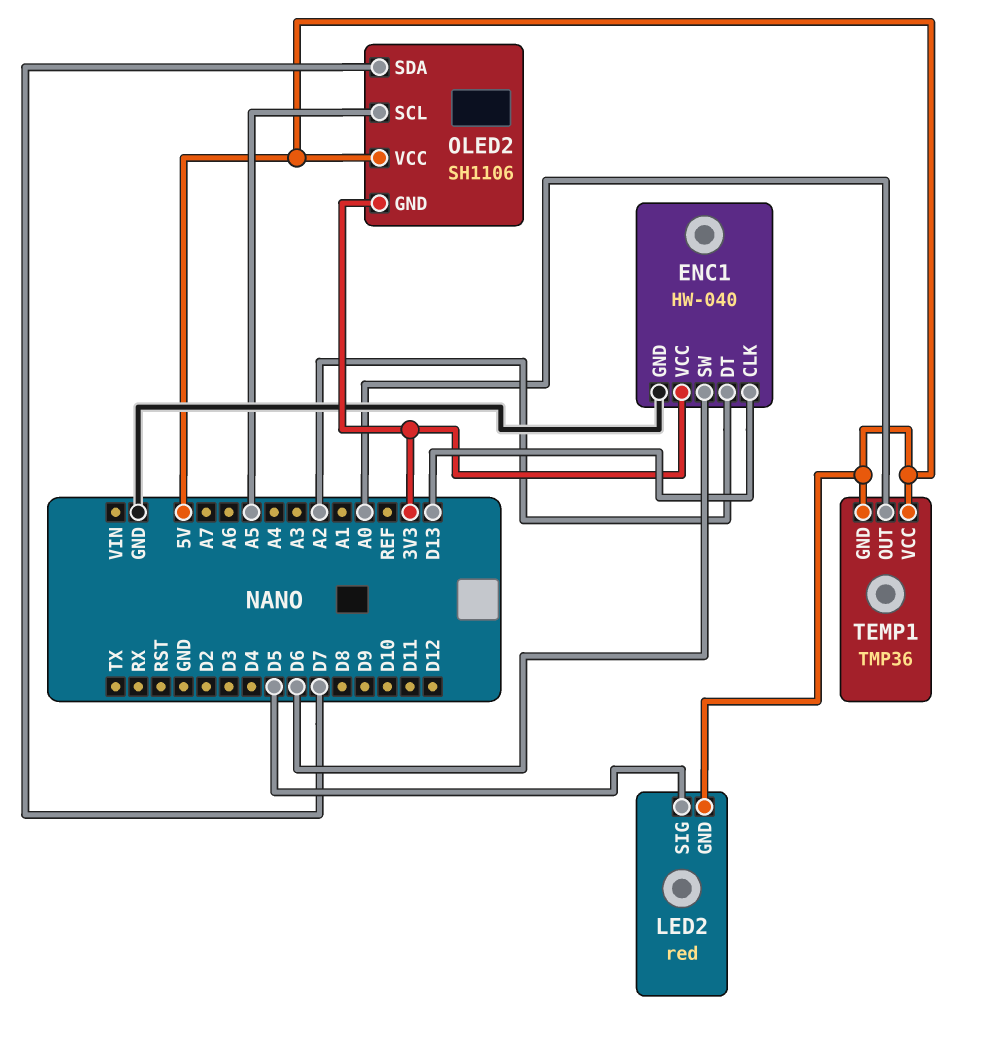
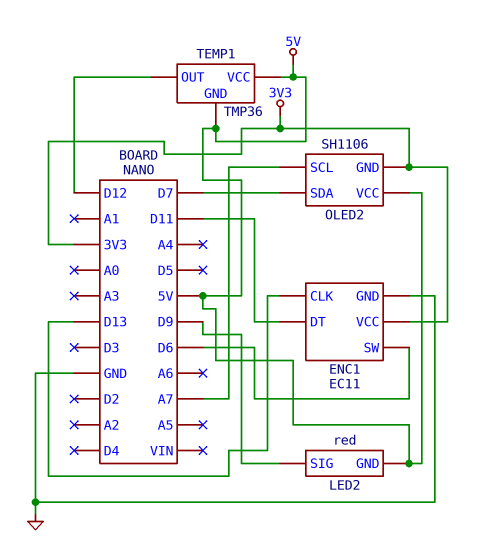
ENC1: HW-040 -> EC11
ENC1 pin DT: A2 -> D11
LED2 pin SIG: D5 -> D9
OLED2 pin SCL: A5 -> A7
TEMP1 pin OUT: A0 -> D12

